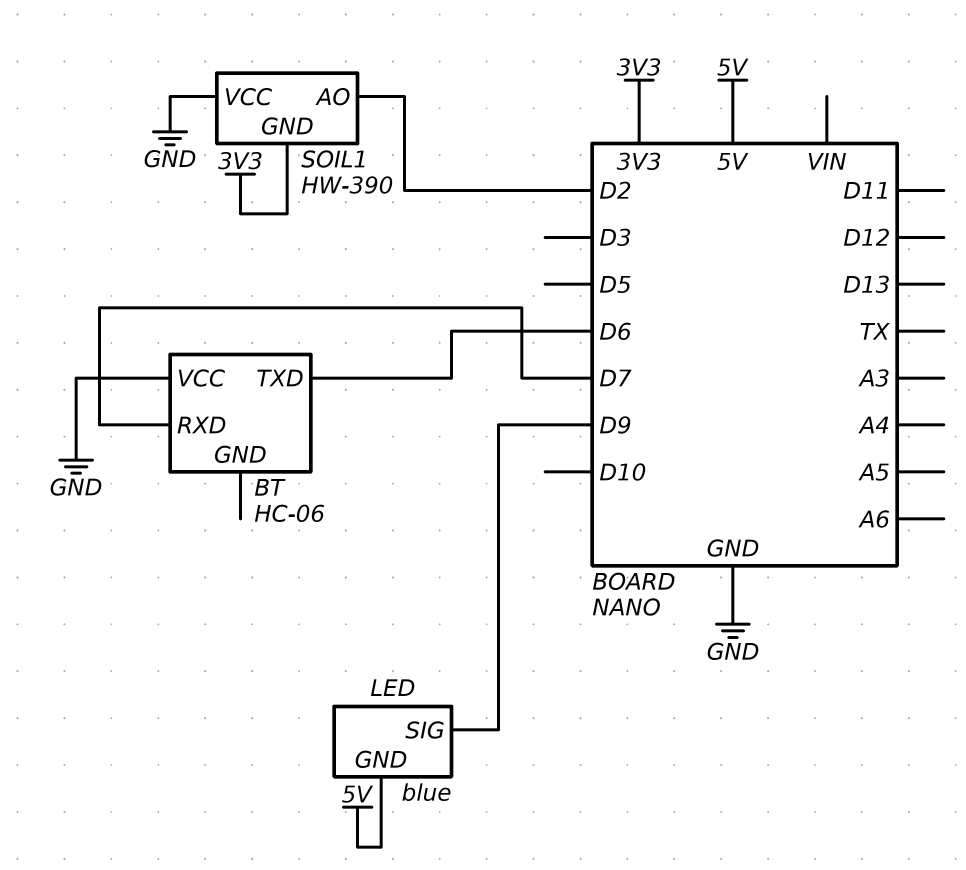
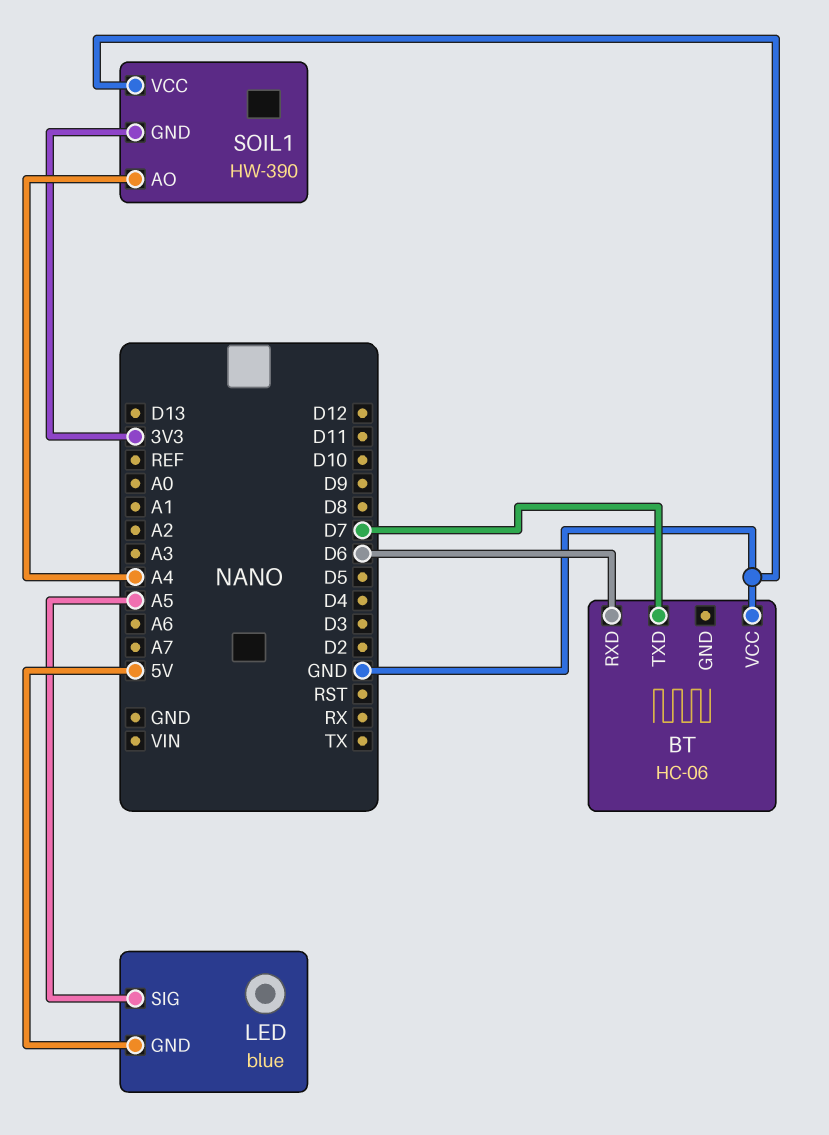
BT pin RXD: D7 -> D6
BT pin TXD: D6 -> D7
LED pin SIG: D9 -> A5
SOIL1 pin AO: D2 -> A4

